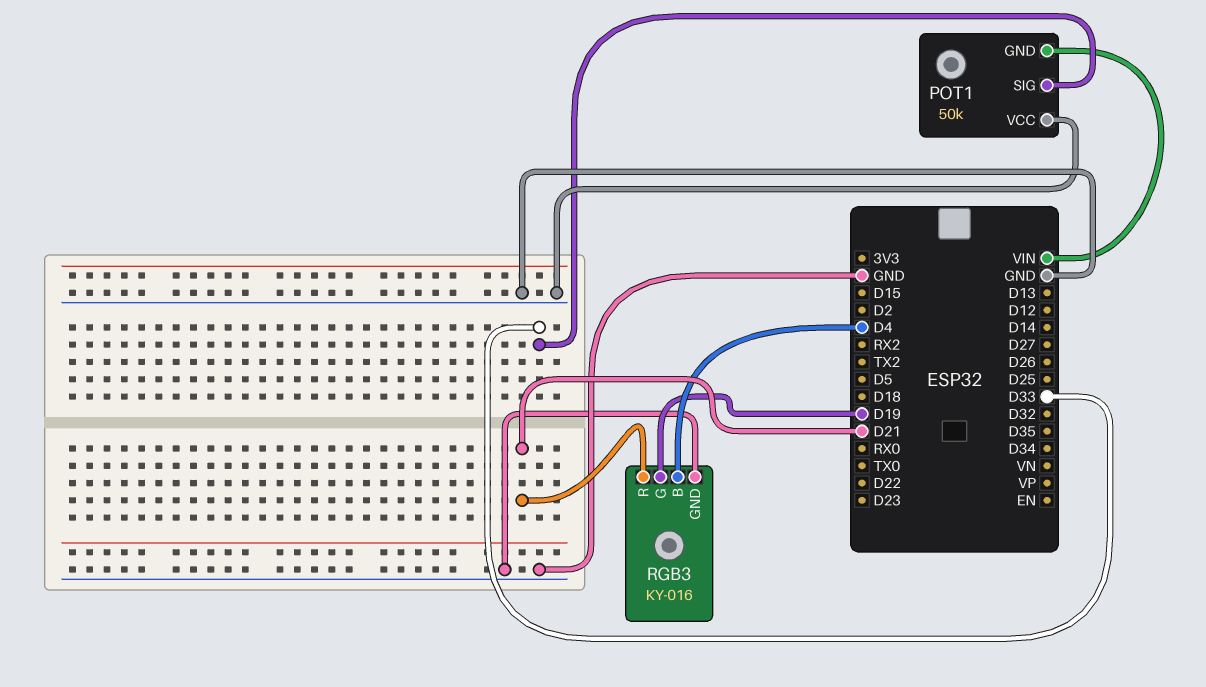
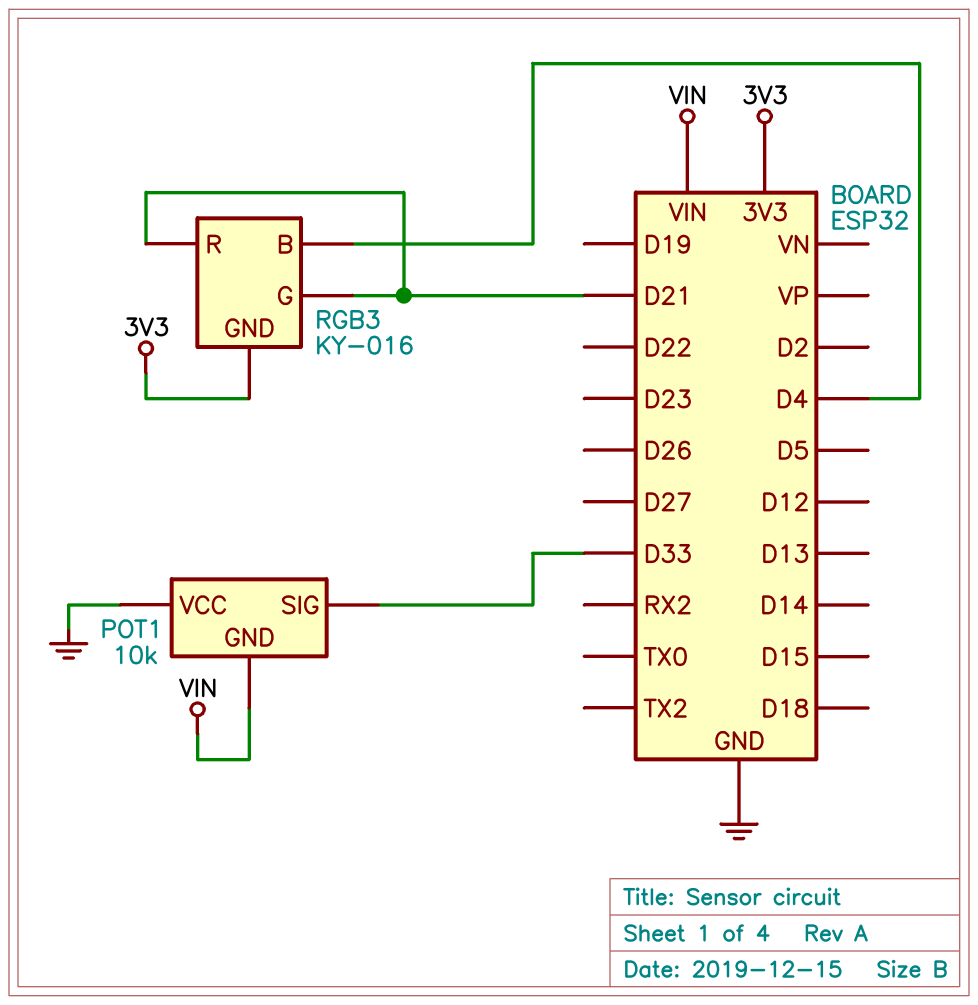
POT1: 50k -> 10k
RGB3 pin G: D19 -> D21
RGB3 pin GND: GND -> 3V3

